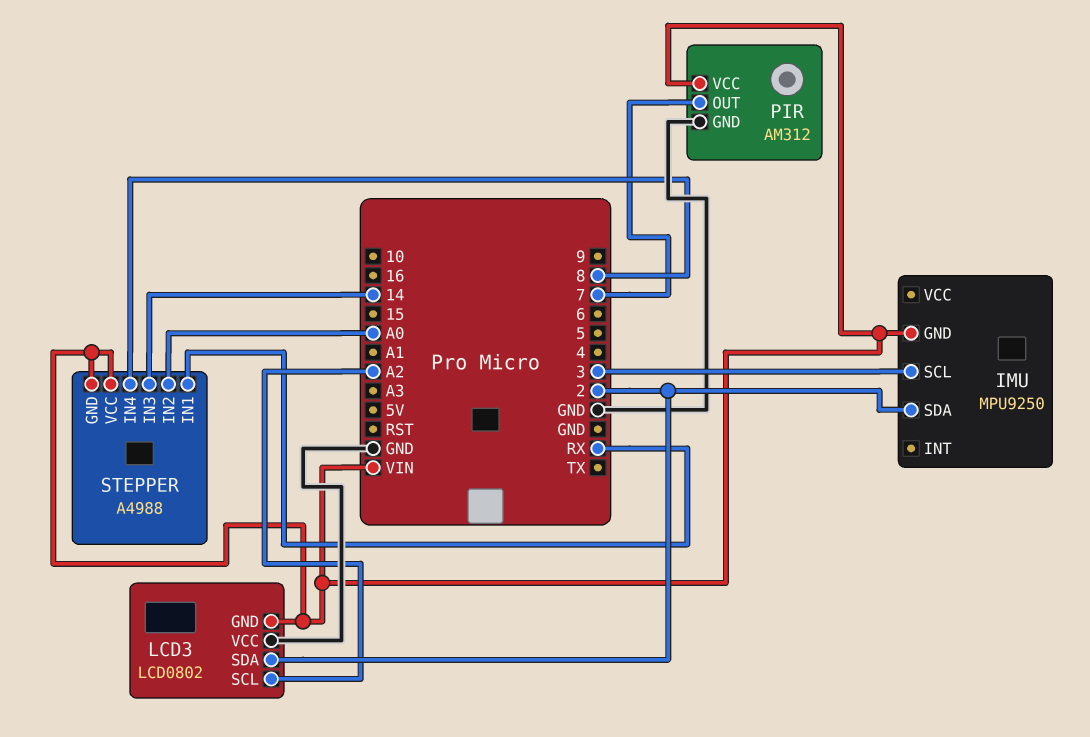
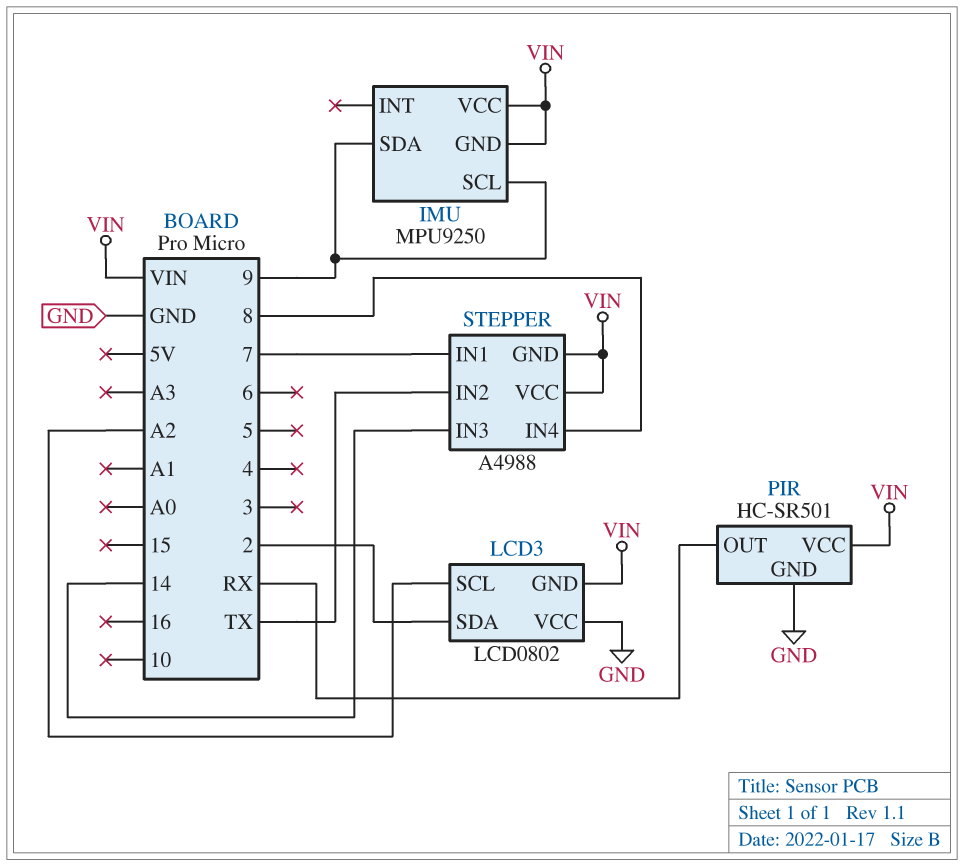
IMU pin SCL: 3 -> 9
IMU pin SDA: 2 -> 9
IMU pin VCC: none -> VIN
PIR: AM312 -> HC-SR501
PIR pin OUT: 7 -> RX
STEPPER pin IN1: RX -> 7
STEPPER pin IN2: A0 -> TX

